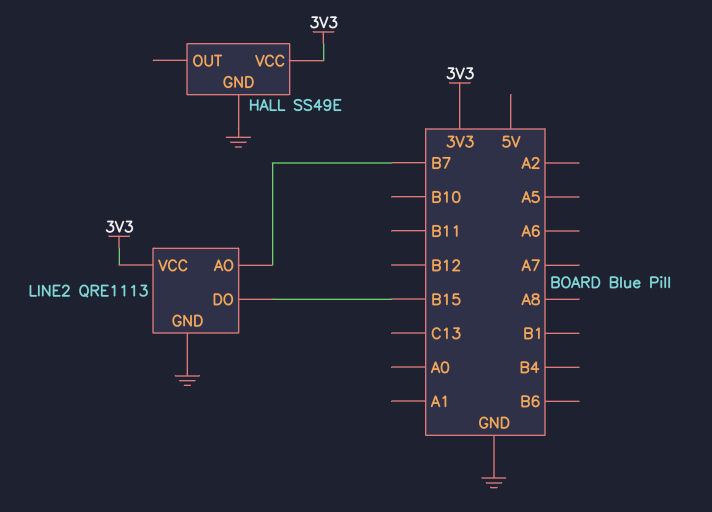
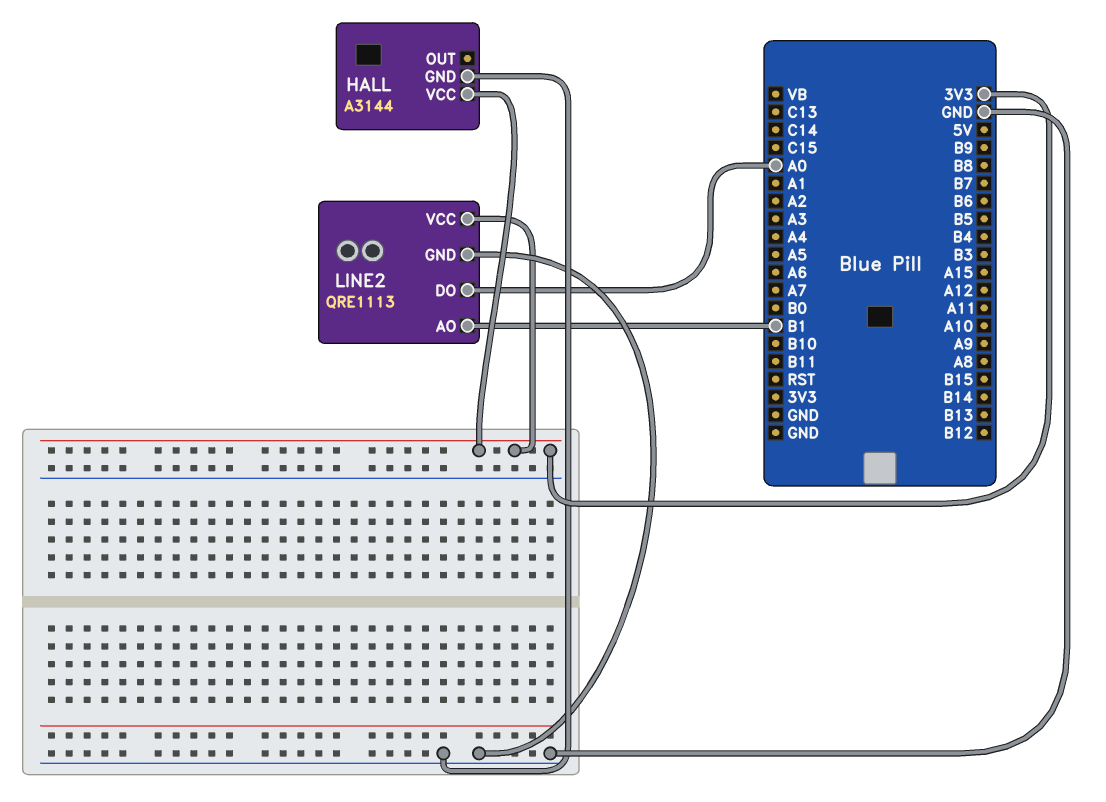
HALL: SS49E -> A3144
LINE2 pin AO: B7 -> B1
LINE2 pin DO: B15 -> A0

